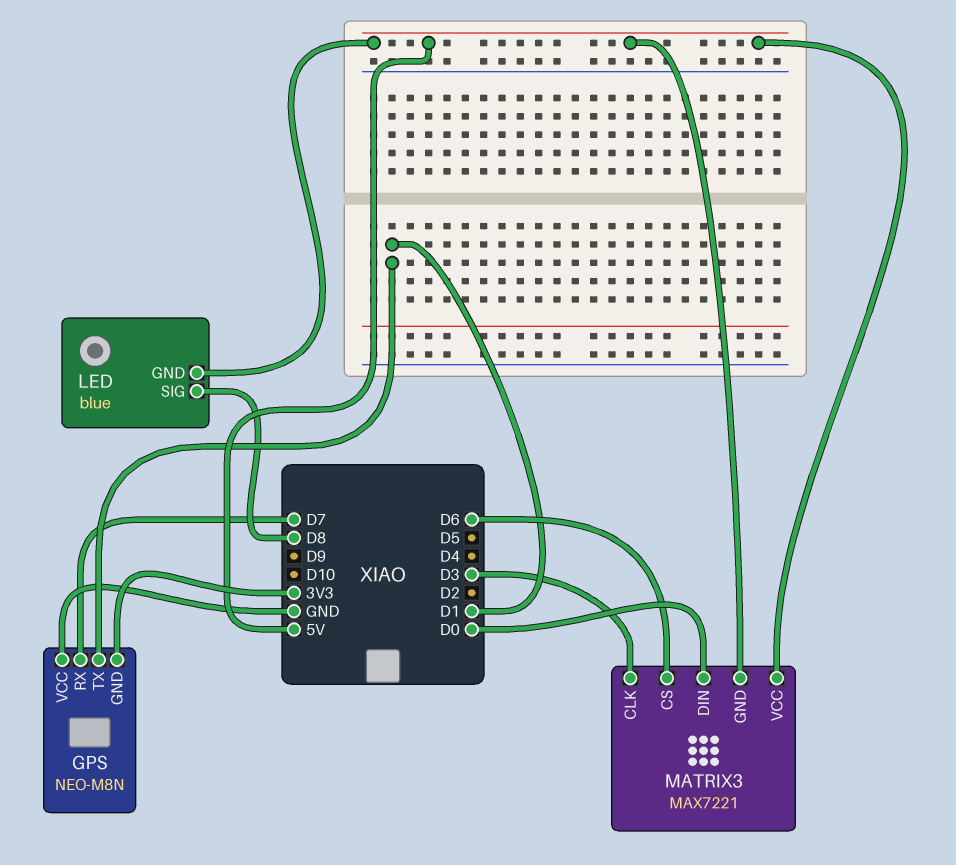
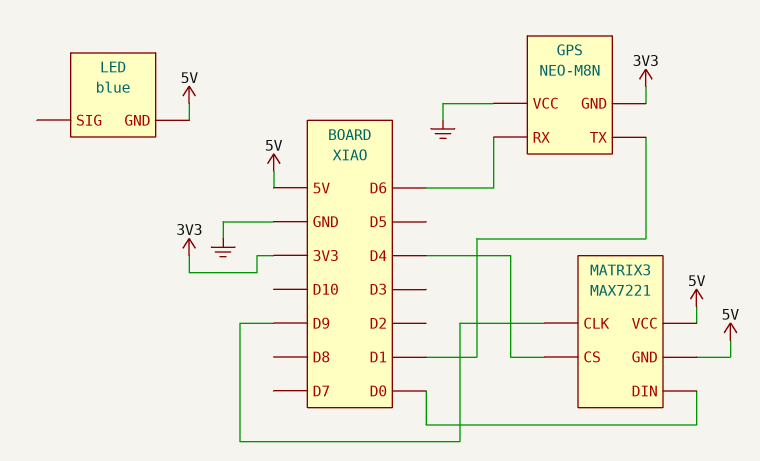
GPS pin RX: D7 -> D6
LED pin SIG: D8 -> none
MATRIX3 pin CLK: D3 -> D9
MATRIX3 pin CS: D6 -> D4

